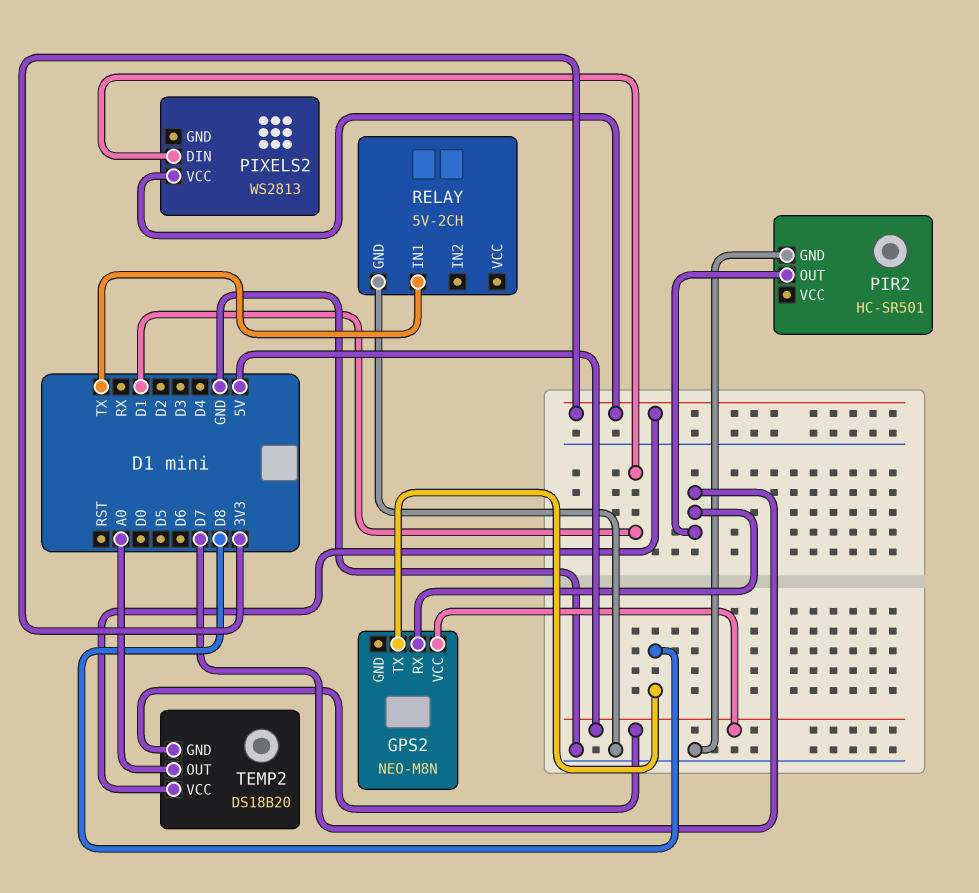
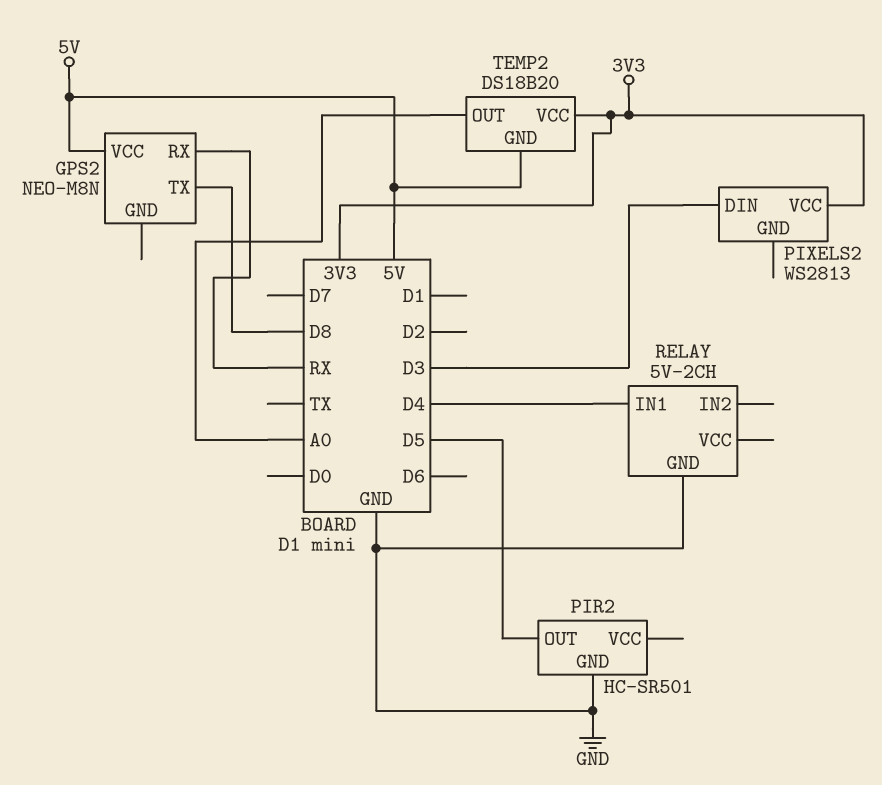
GPS2 pin RX: D7 -> RX
PIR2 pin OUT: D7 -> D5
PIXELS2 pin DIN: D1 -> D3
RELAY pin IN1: TX -> D4

